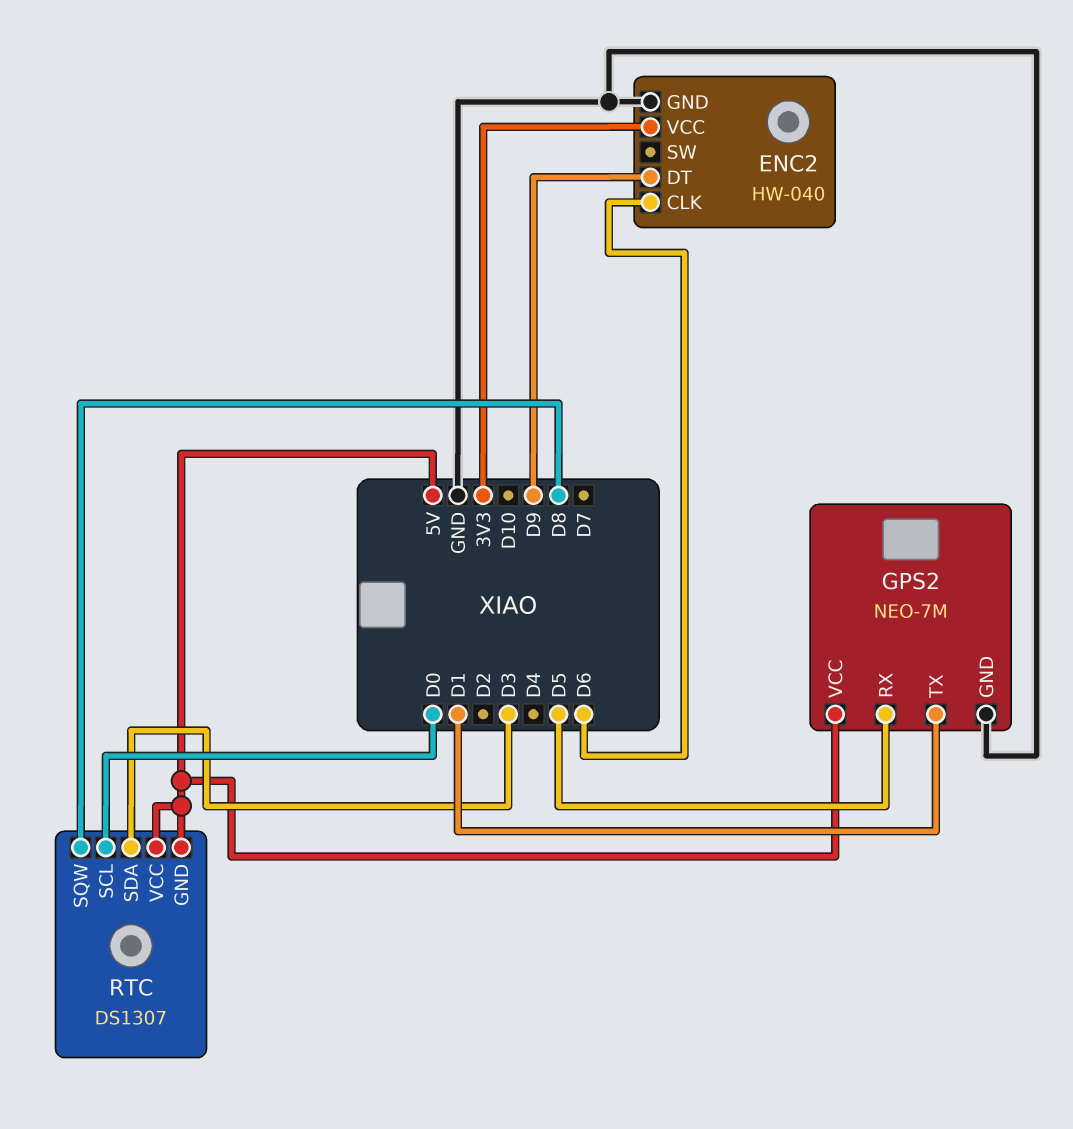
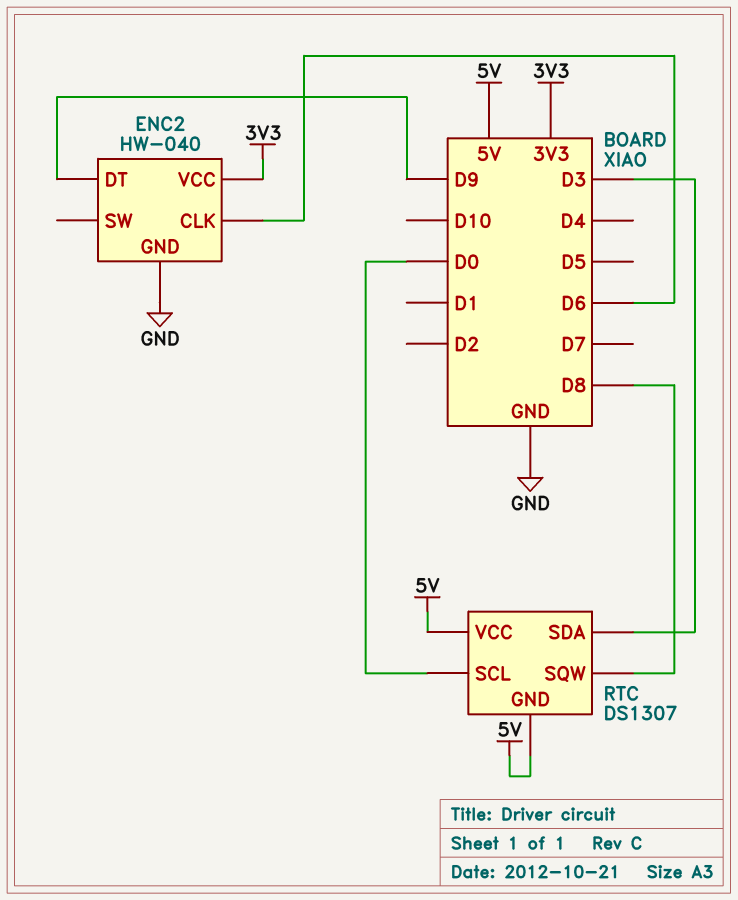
GPS2: NEO-7M -> none
GPS2 pin GND: GND -> none
GPS2 pin RX: D5 -> none
GPS2 pin TX: D1 -> none
GPS2 pin VCC: 5V -> none

